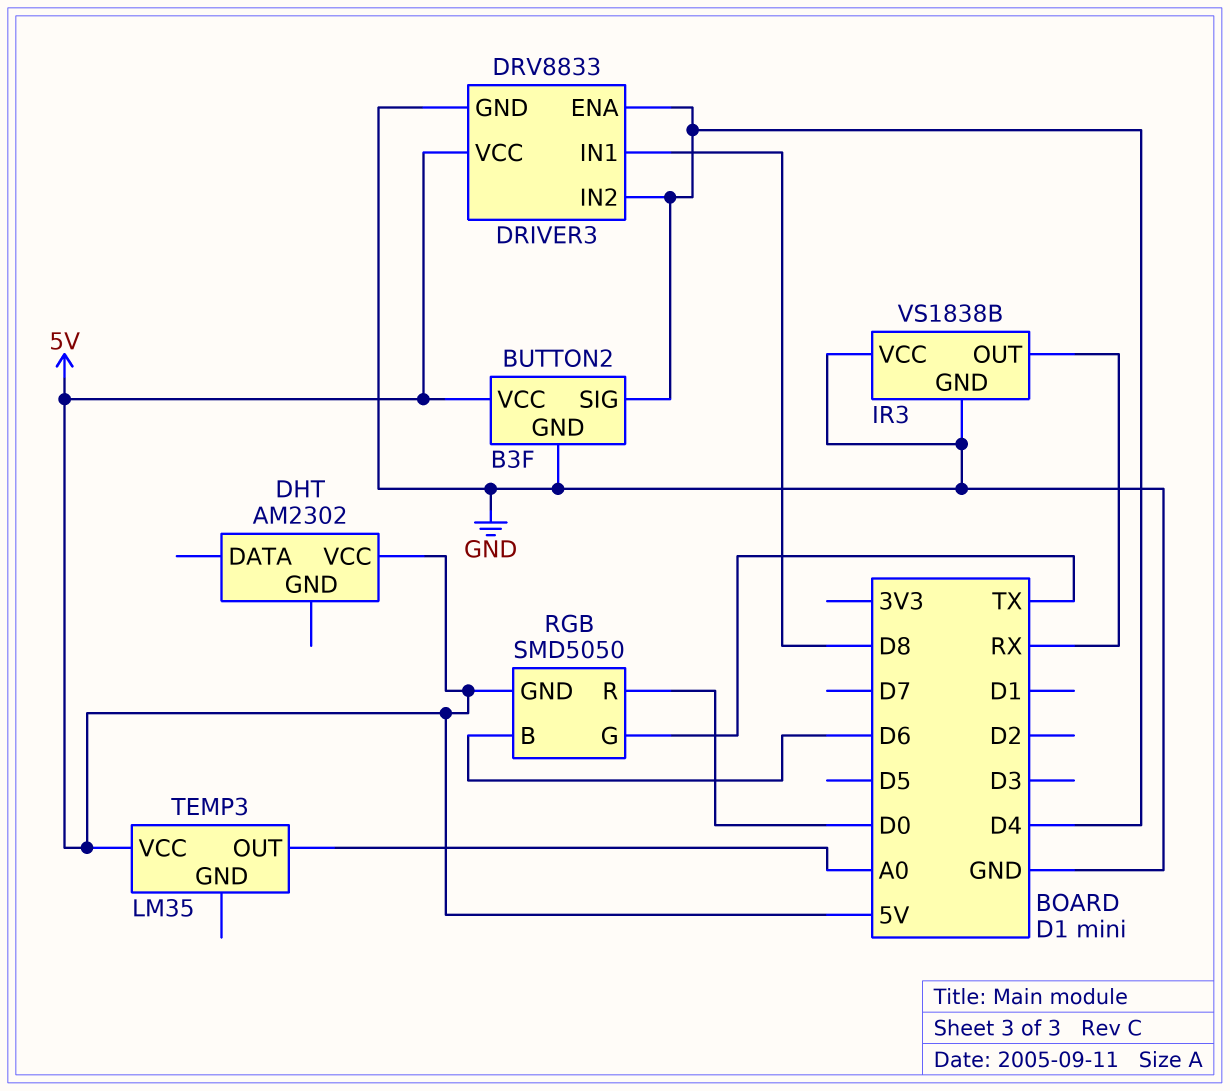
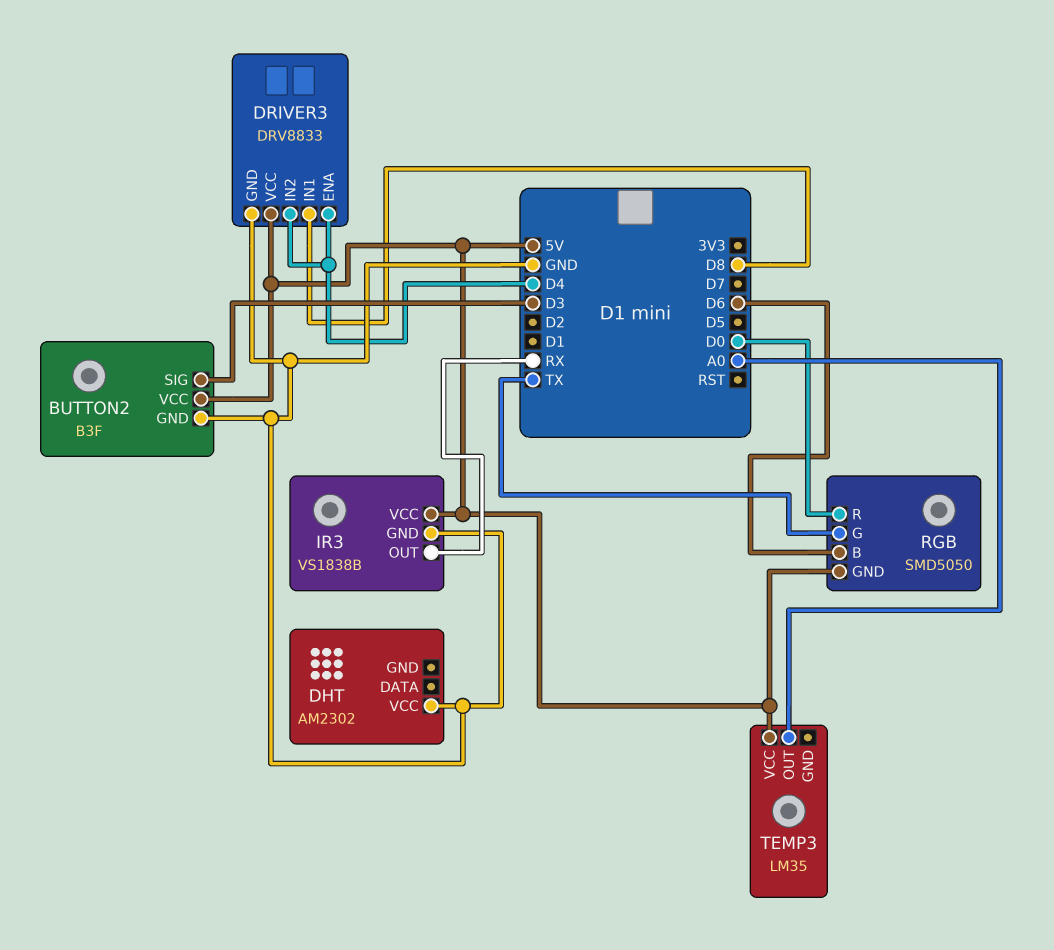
BUTTON2 pin SIG: D4 -> D3
DHT pin VCC: 5V -> GND
IR3 pin VCC: GND -> 5V

